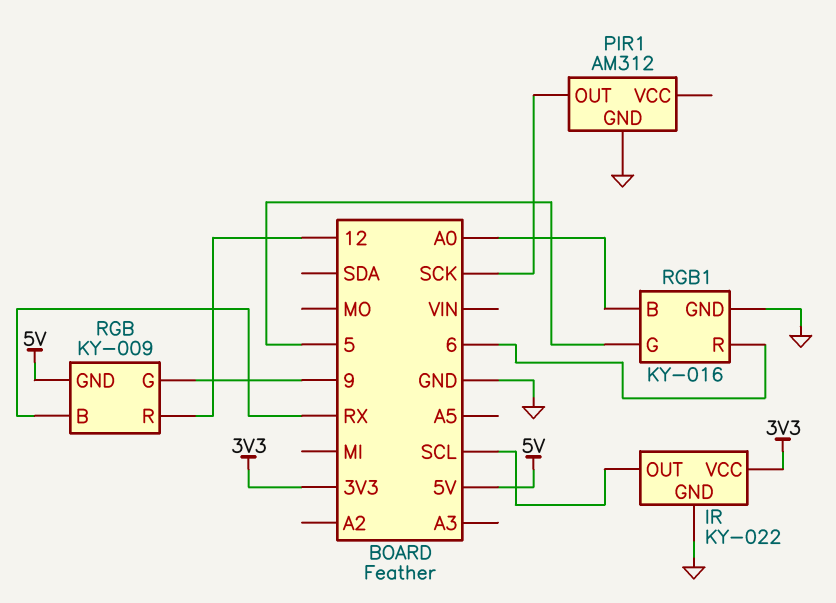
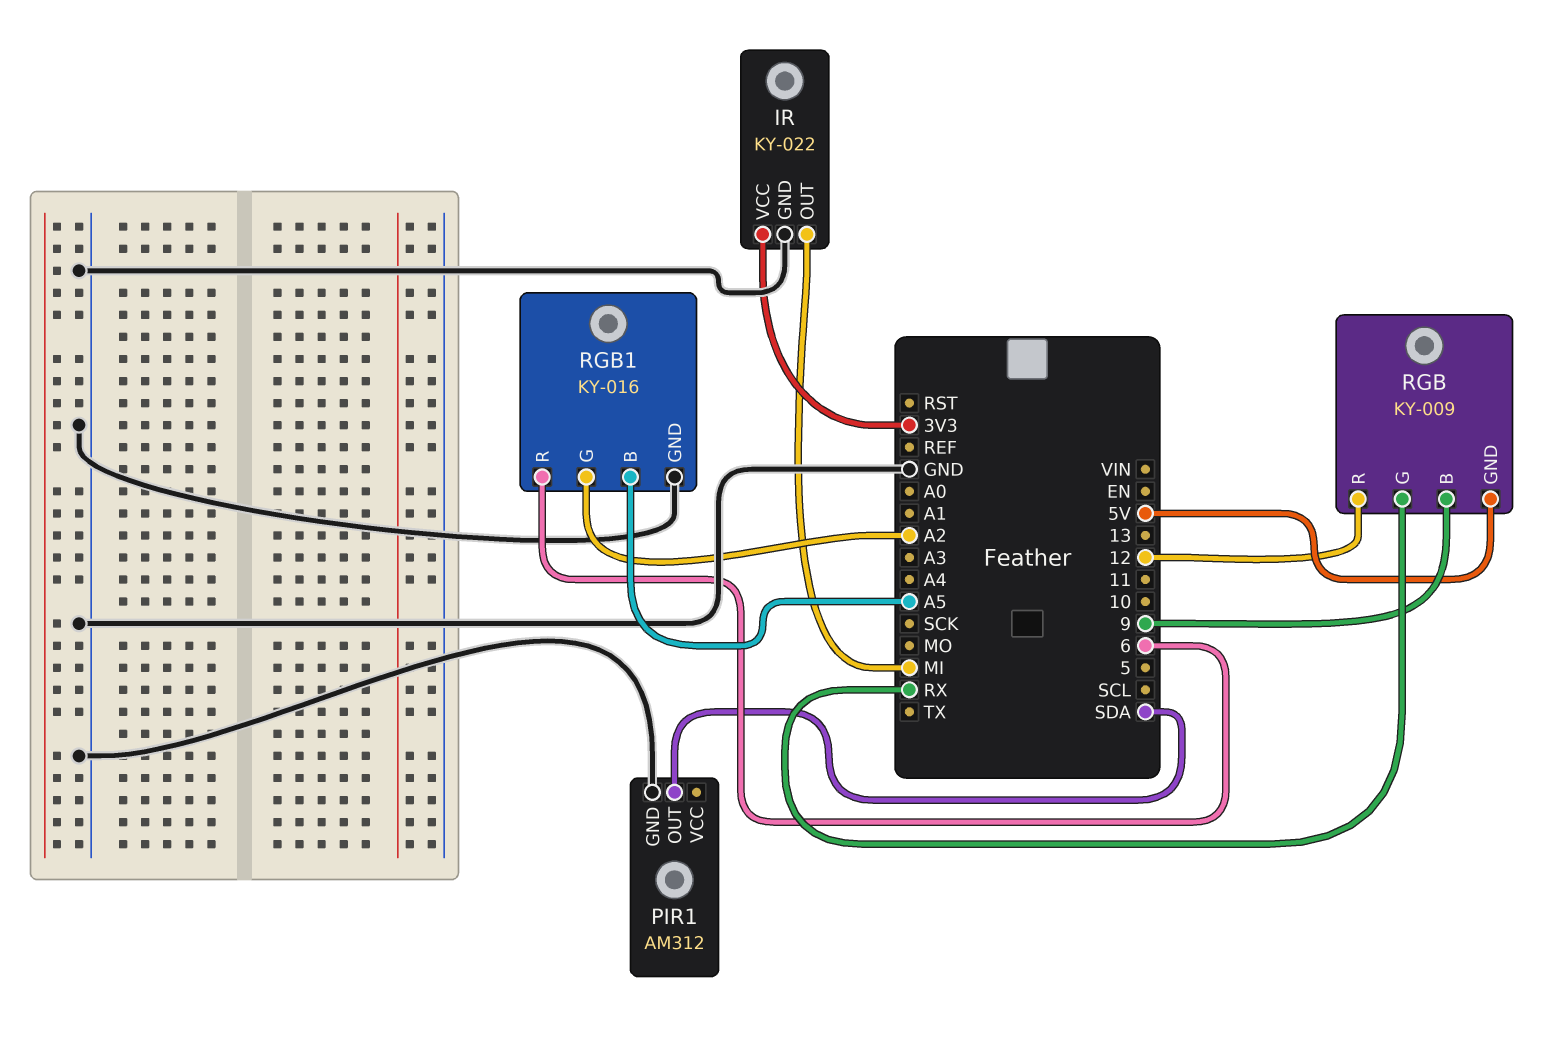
IR pin OUT: SCL -> MI
PIR1 pin OUT: SCK -> SDA
RGB pin B: RX -> 9
RGB pin G: 9 -> RX
RGB1 pin B: A0 -> A5
RGB1 pin G: 5 -> A2

